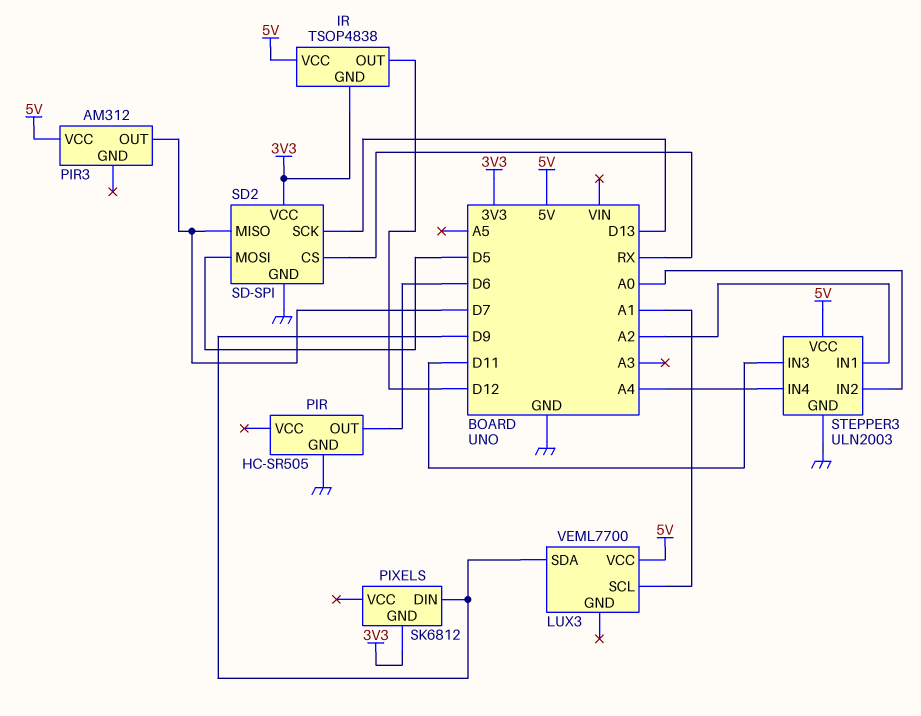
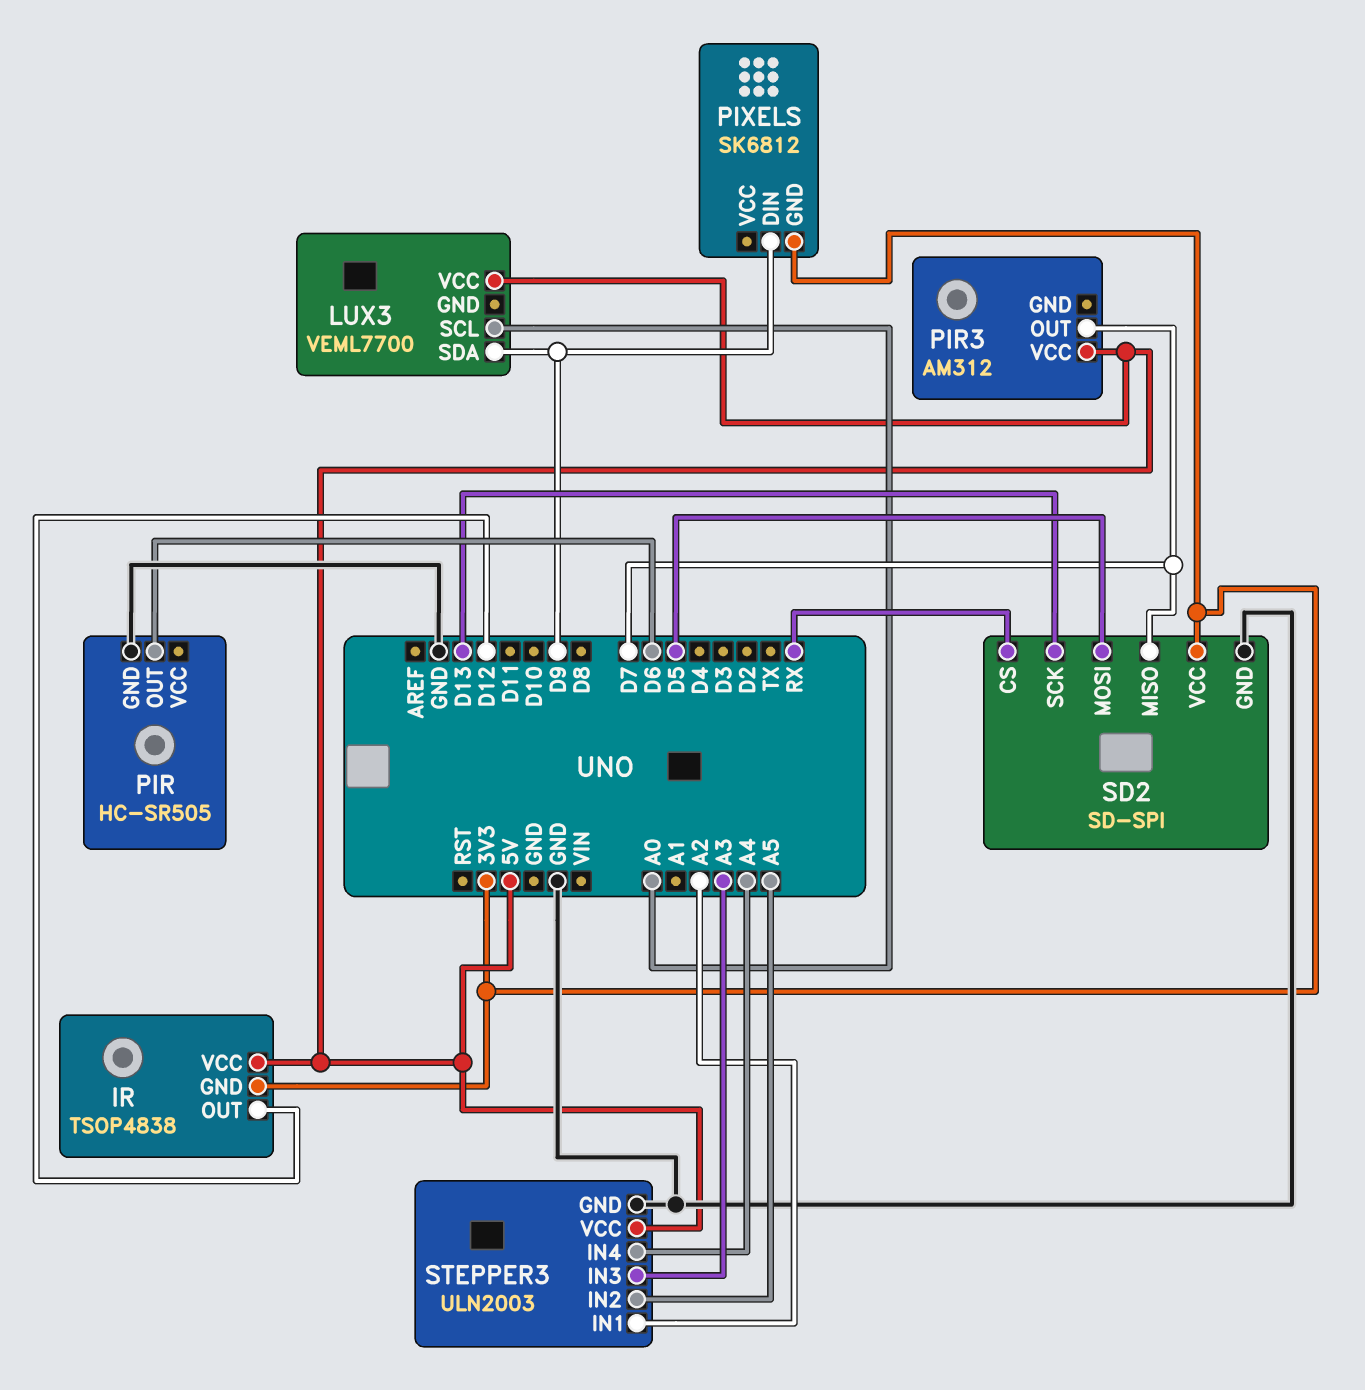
LUX3 pin SCL: A1 -> A0
STEPPER3 pin IN2: A0 -> A5
STEPPER3 pin IN3: D11 -> A3

